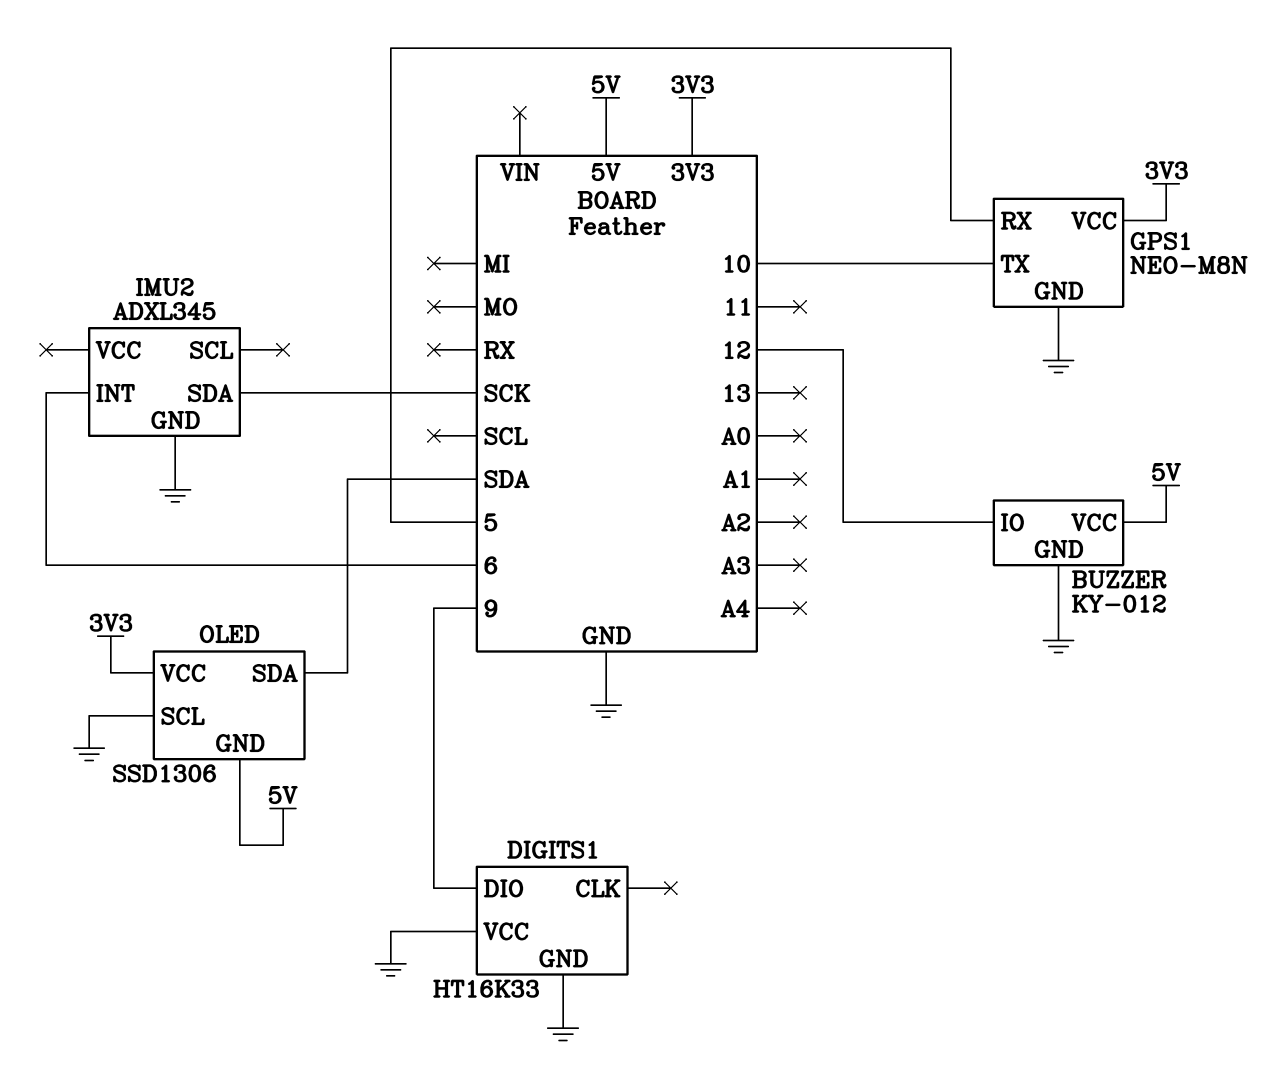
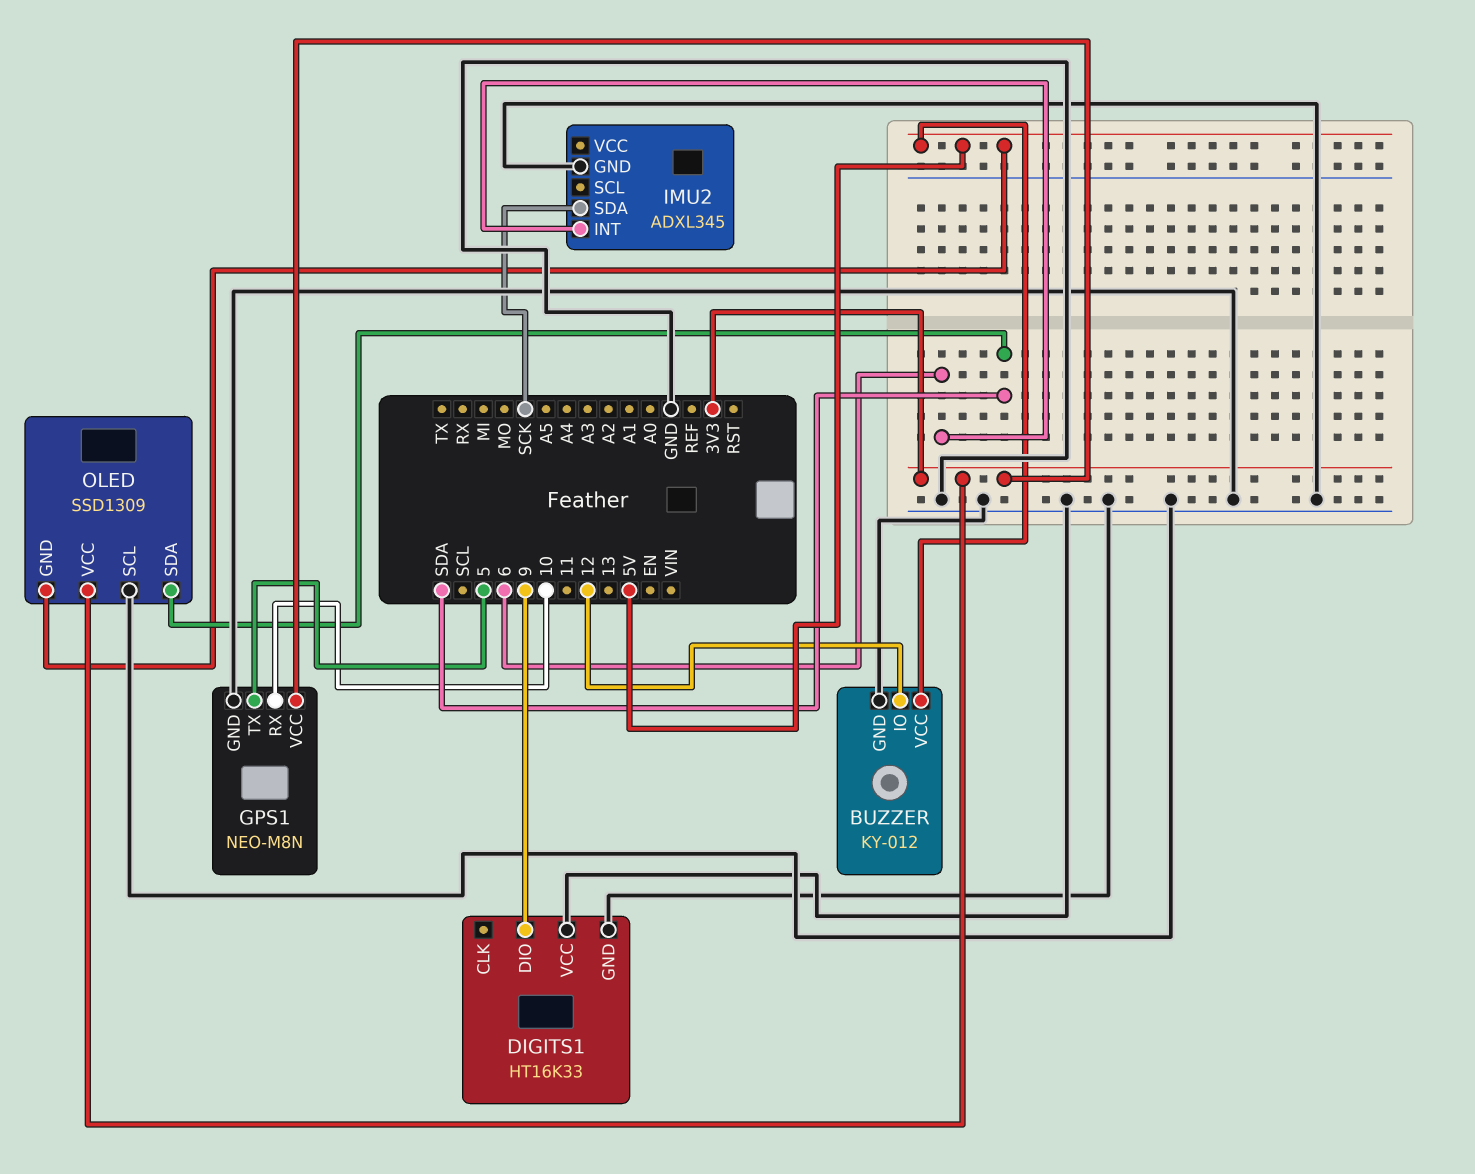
GPS1 pin RX: 5 -> 10
GPS1 pin TX: 10 -> 5
OLED: SSD1306 -> SSD1309

